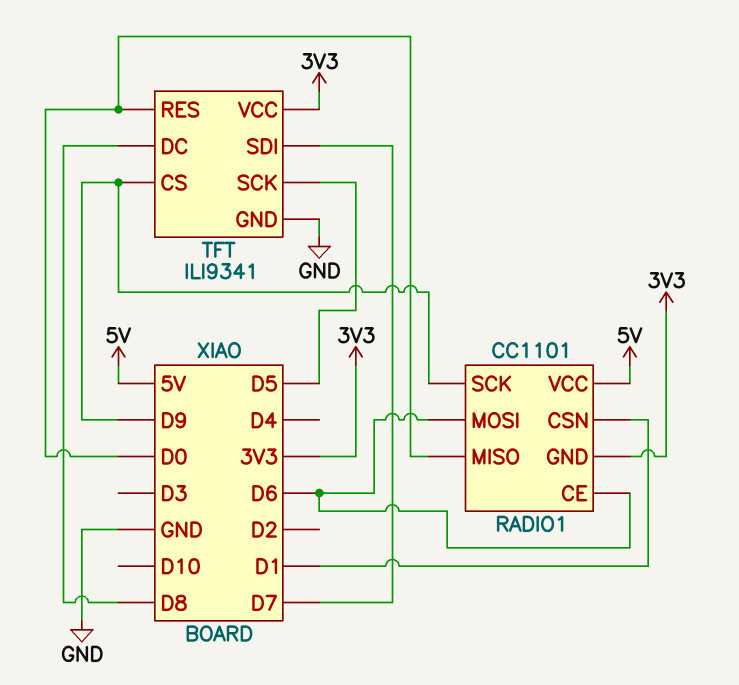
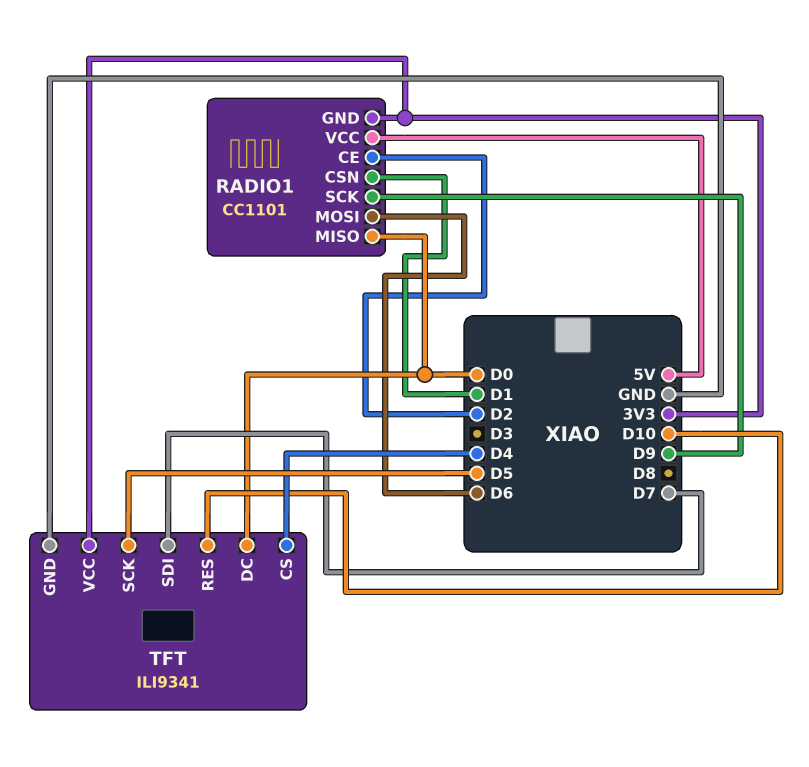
RADIO1 pin CE: D6 -> D2
TFT pin CS: D9 -> D4
TFT pin DC: D8 -> D0
TFT pin RES: D0 -> D10

